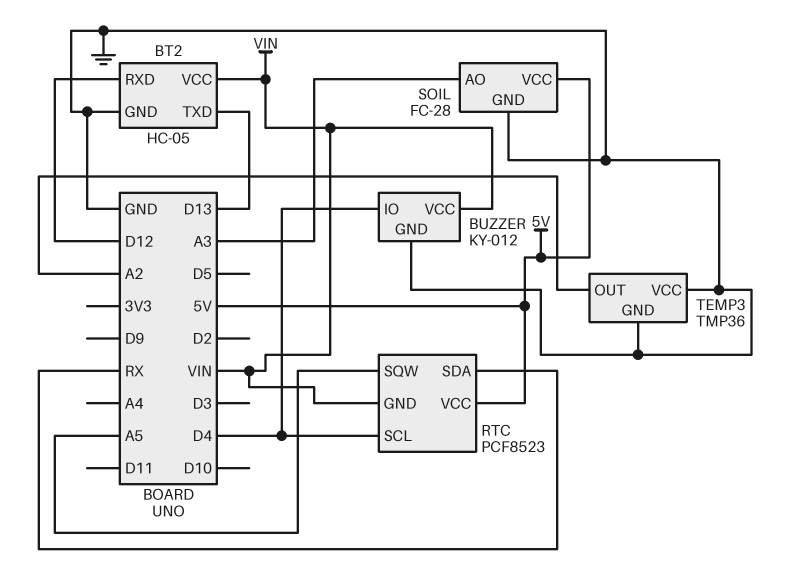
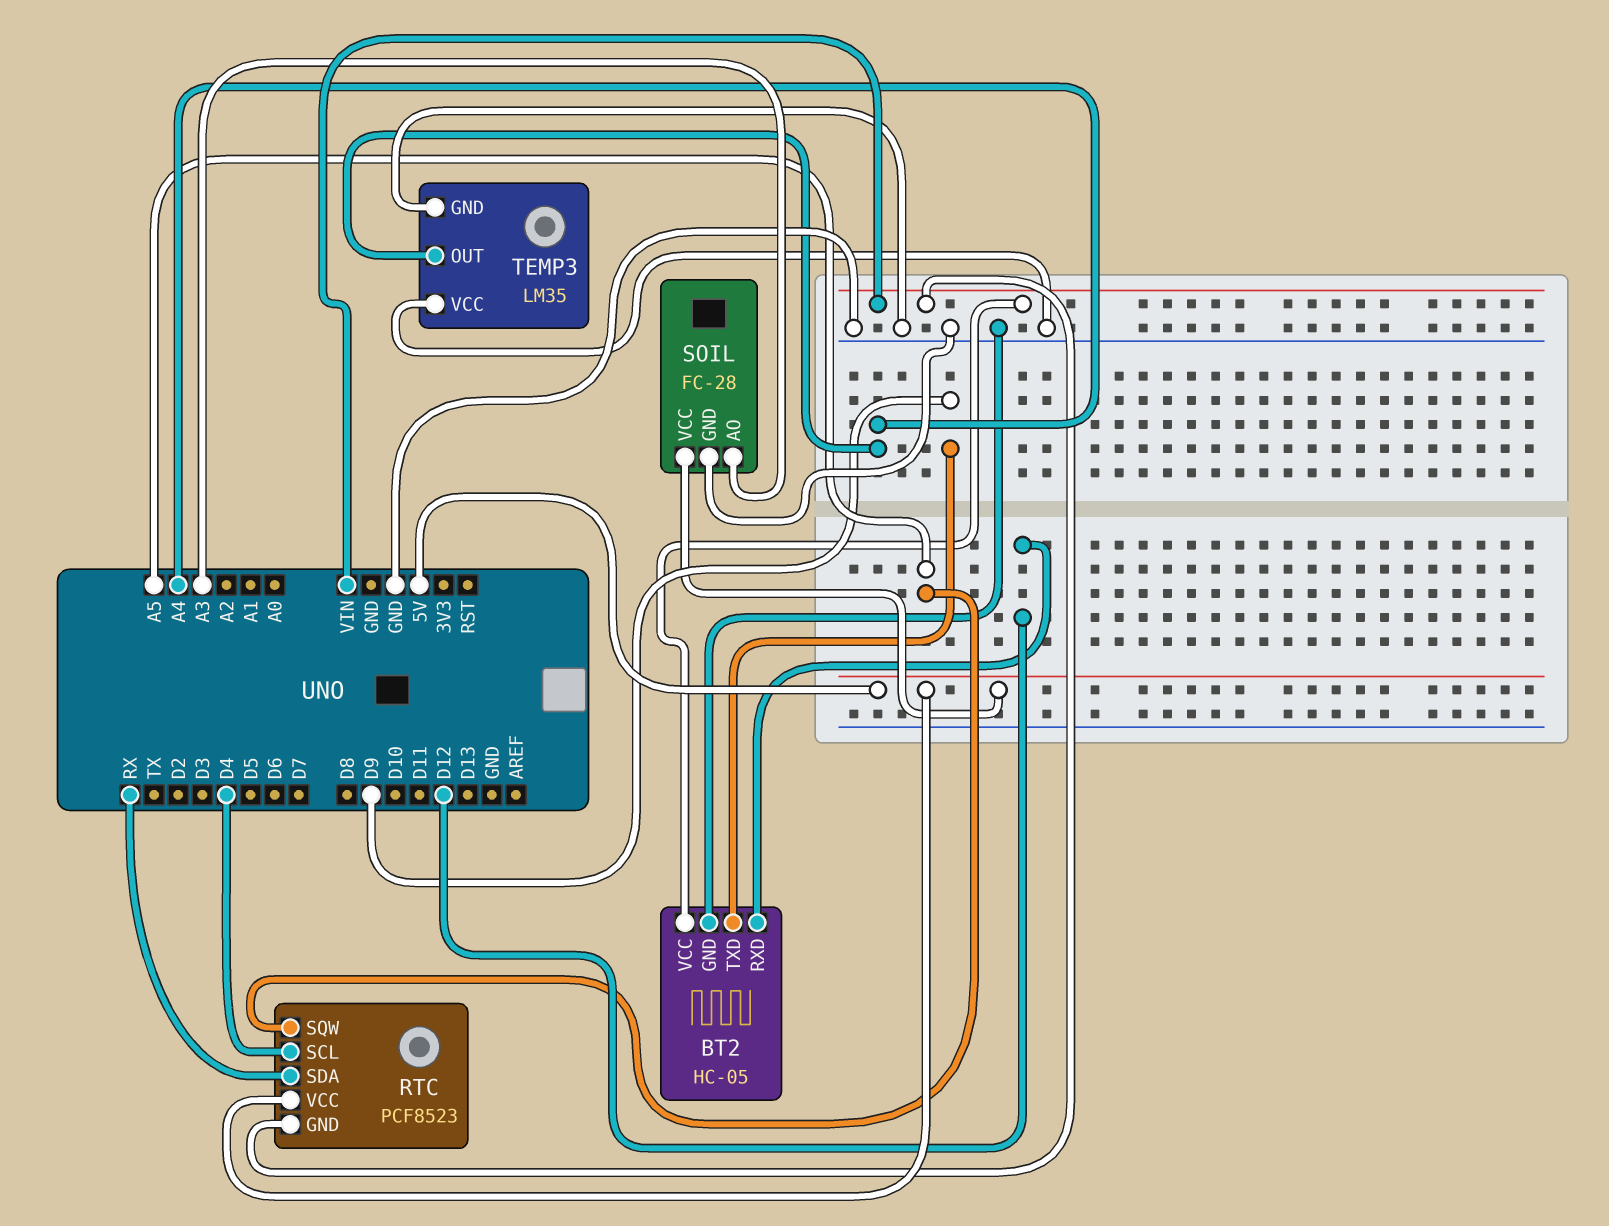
BT2 pin TXD: D13 -> D9
BUZZER: KY-012 -> none
BUZZER pin GND: GND -> none
BUZZER pin IO: D4 -> none
BUZZER pin VCC: VIN -> none
TEMP3: TMP36 -> LM35
TEMP3 pin OUT: A2 -> A4

